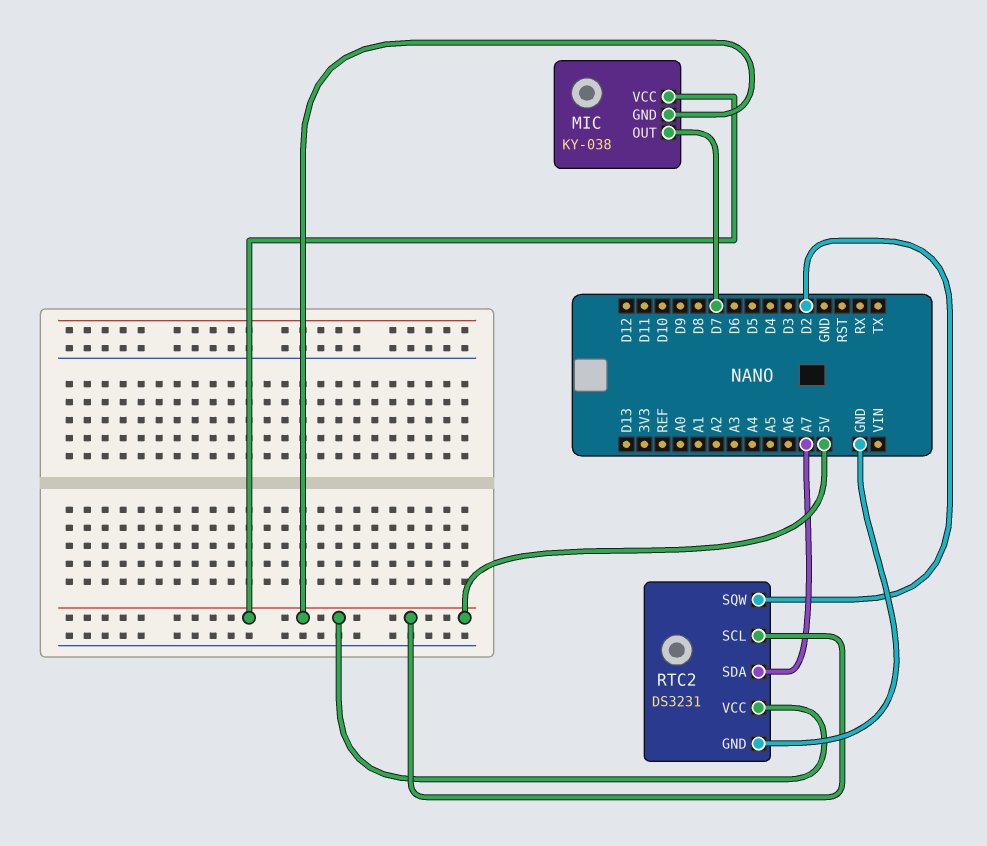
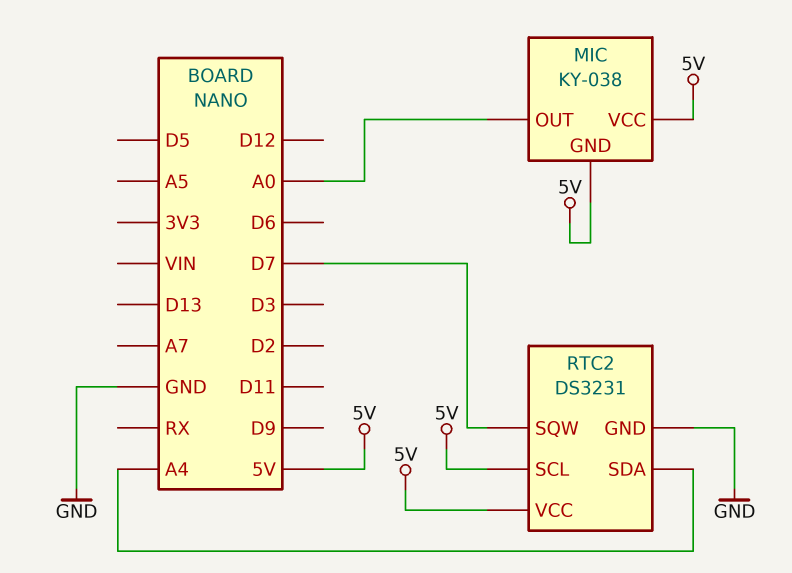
MIC pin OUT: D7 -> A0
RTC2 pin SDA: A7 -> A4
RTC2 pin SQW: D2 -> D7

